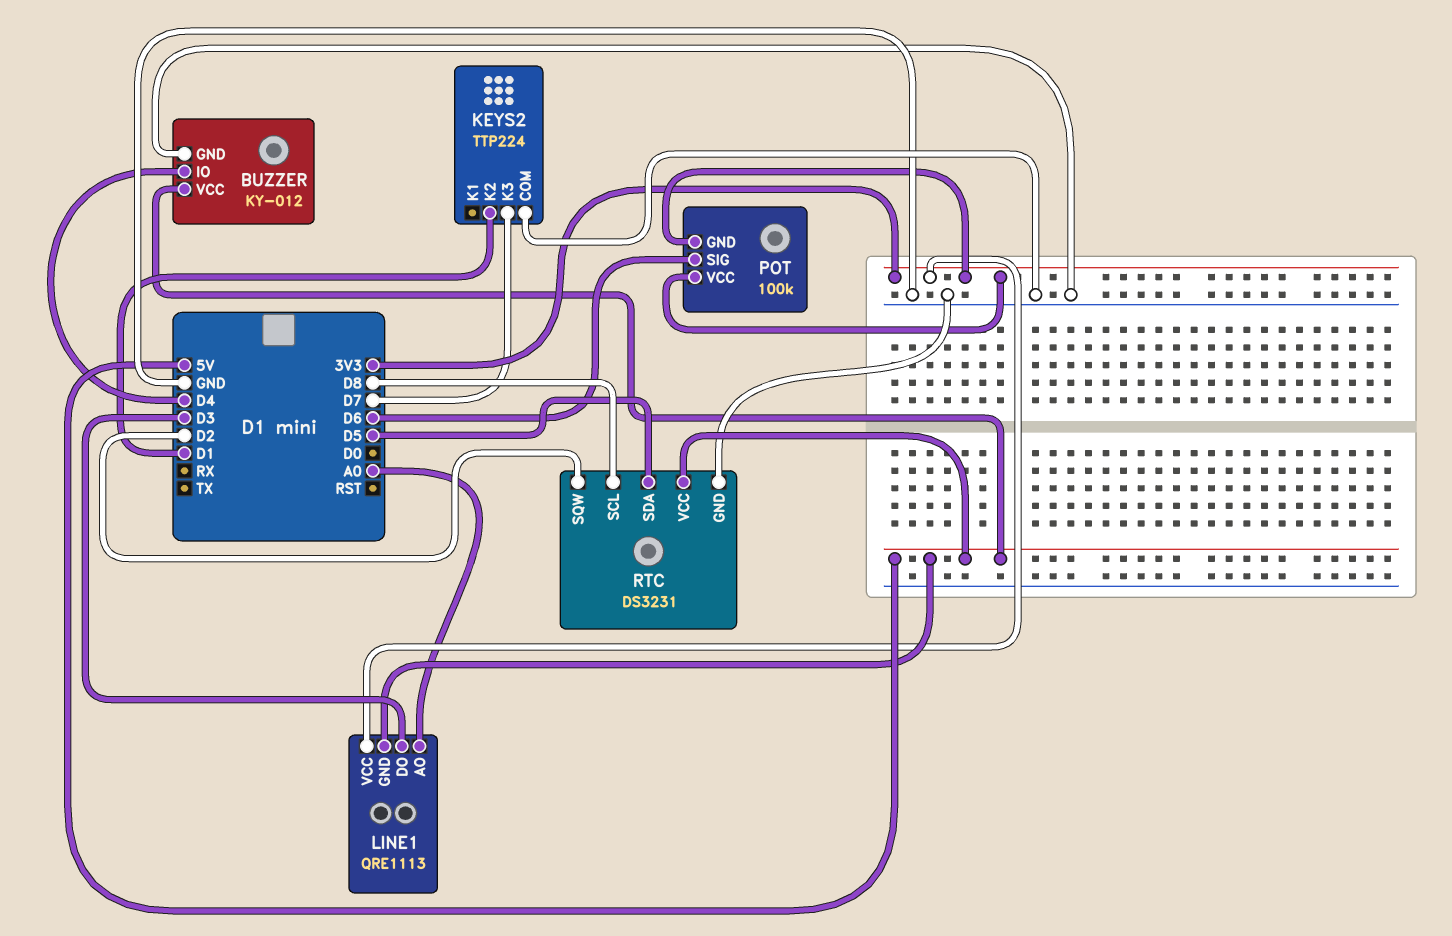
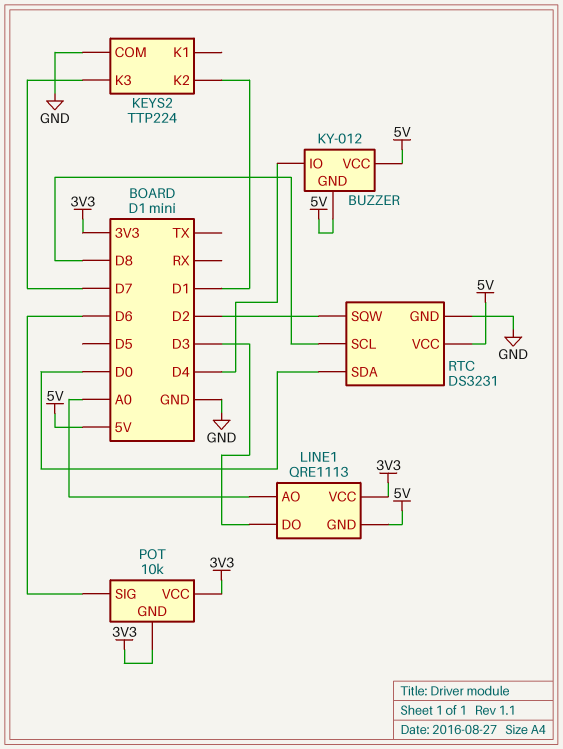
BUZZER pin GND: GND -> 5V
POT: 100k -> 10k
RTC pin SDA: D5 -> D0

